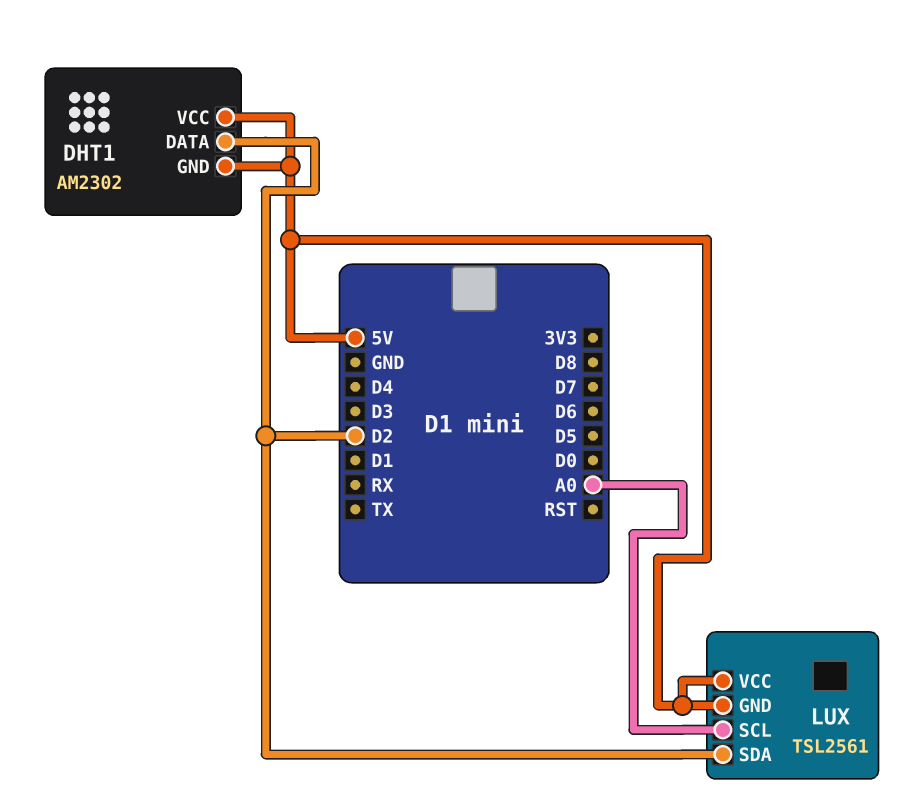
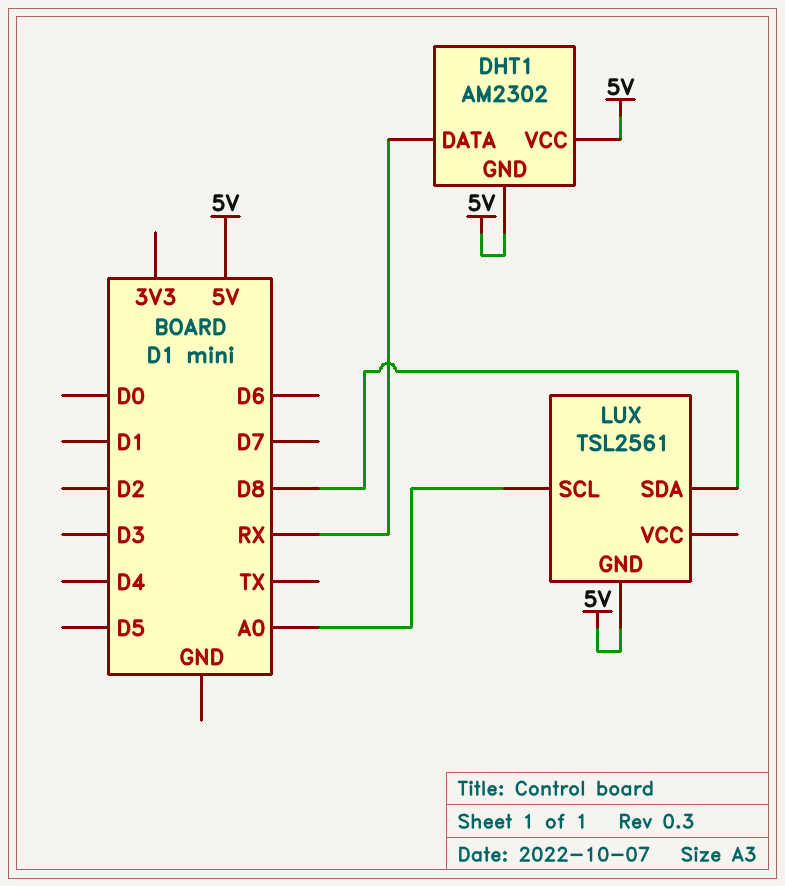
DHT1 pin DATA: D2 -> RX
LUX pin SDA: D2 -> D8
LUX pin VCC: 5V -> none

